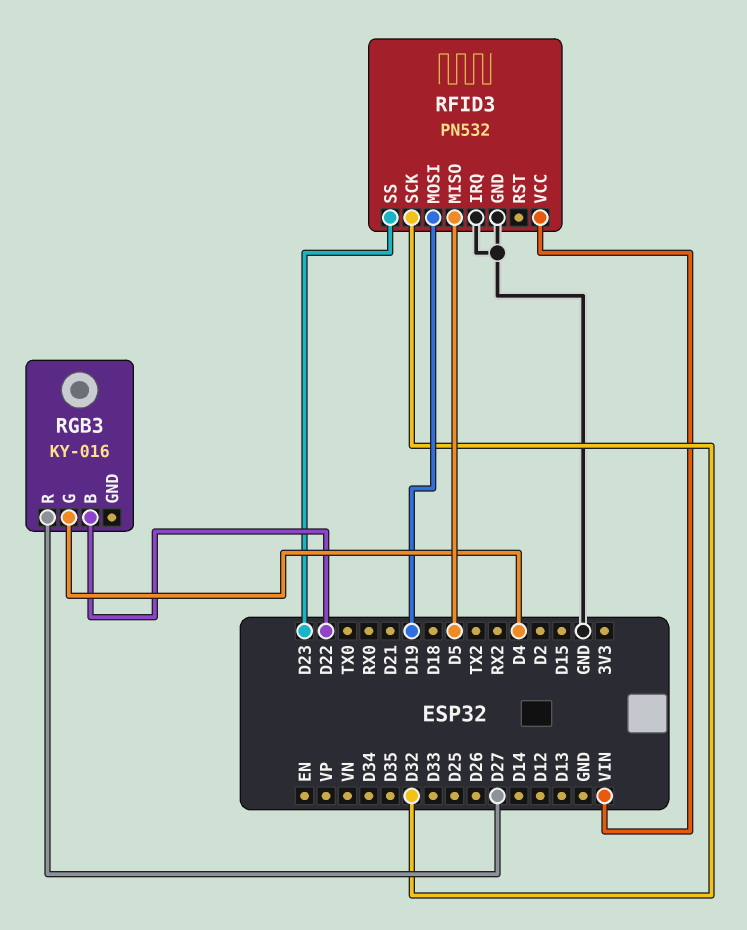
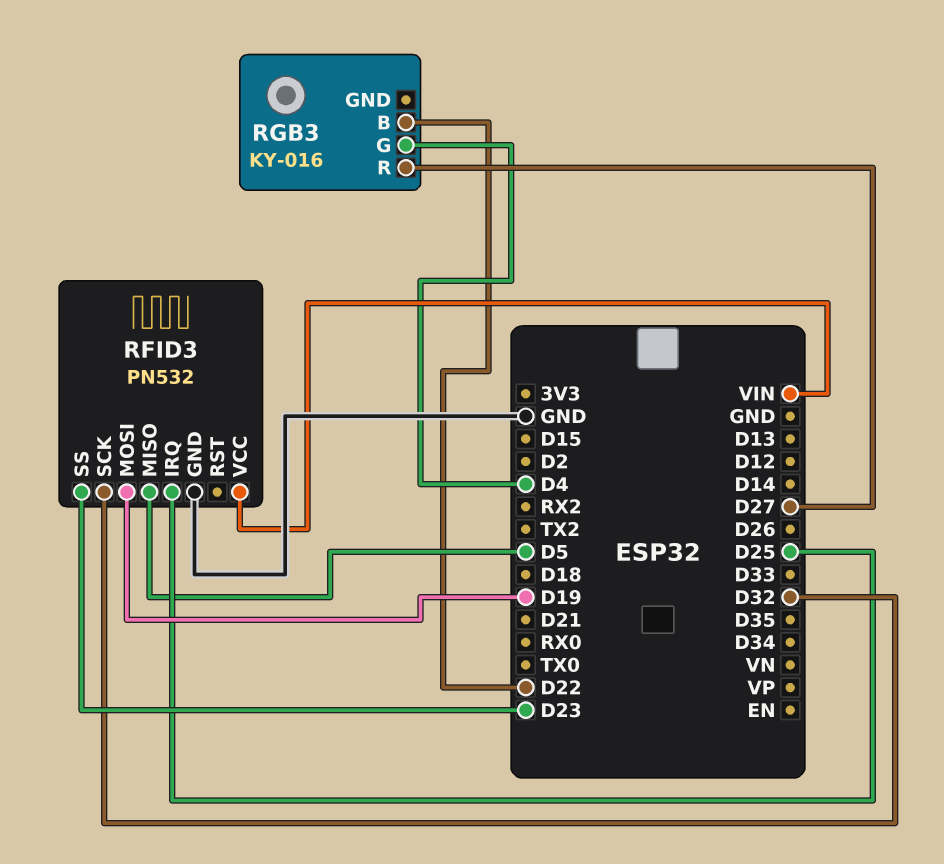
RFID3 pin IRQ: GND -> D25

